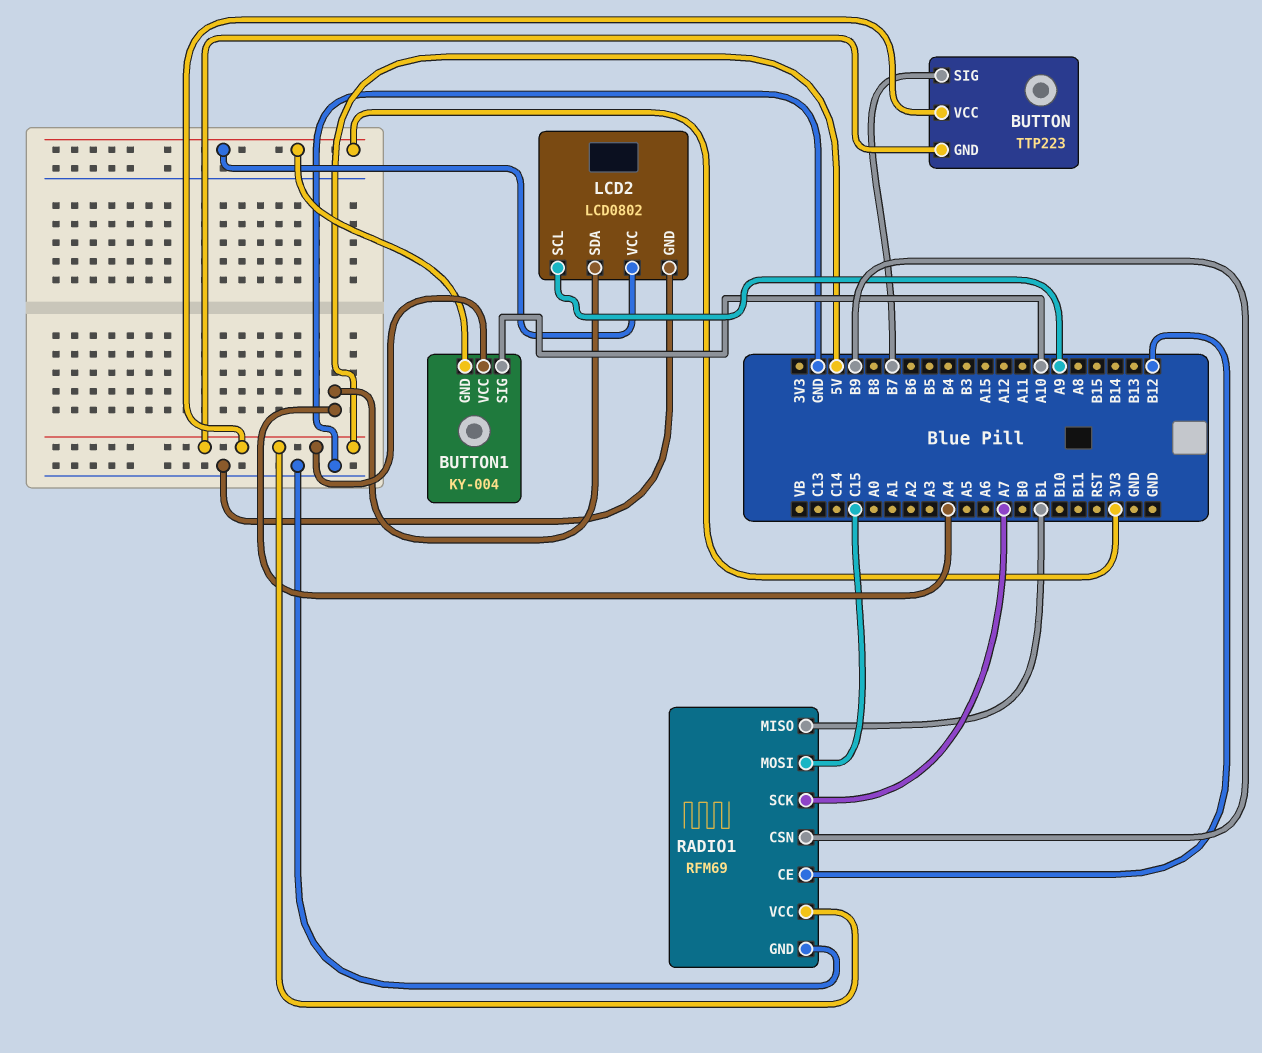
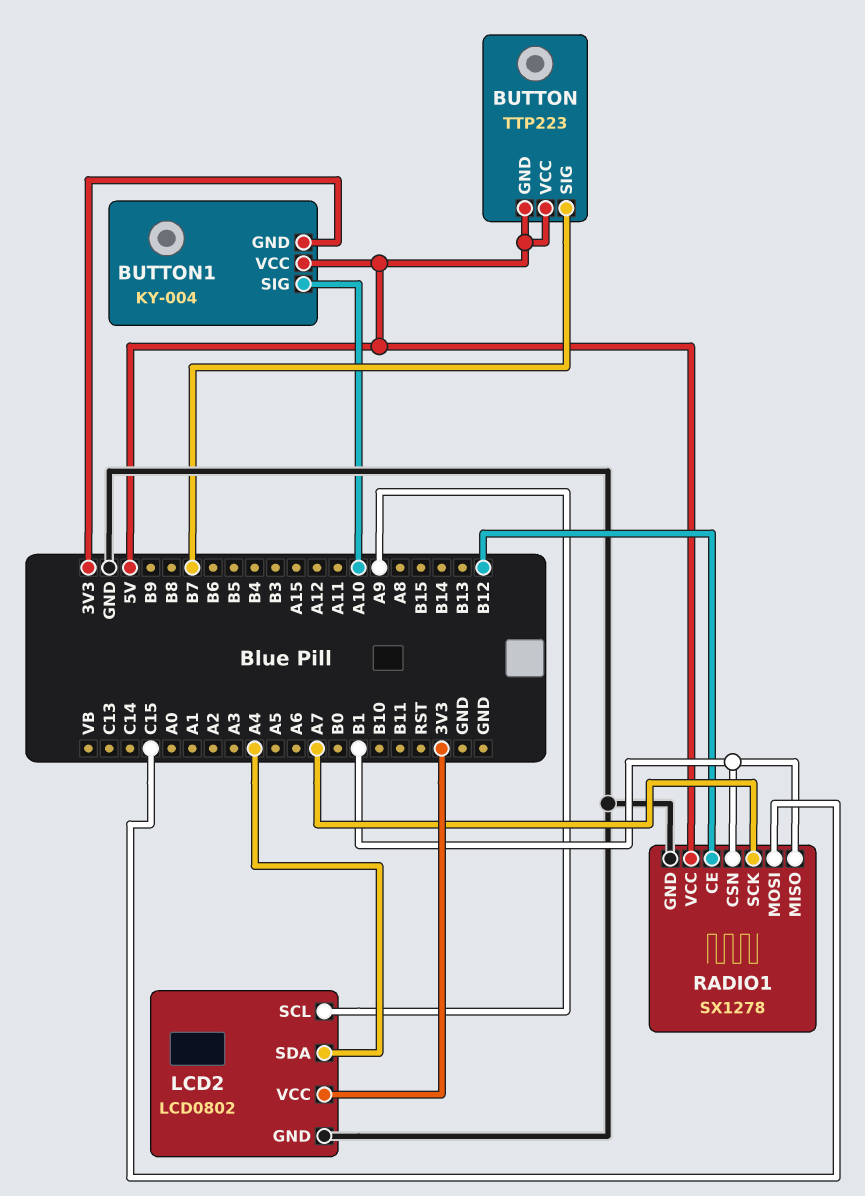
RADIO1: RFM69 -> SX1278
RADIO1 pin CSN: B9 -> B1

